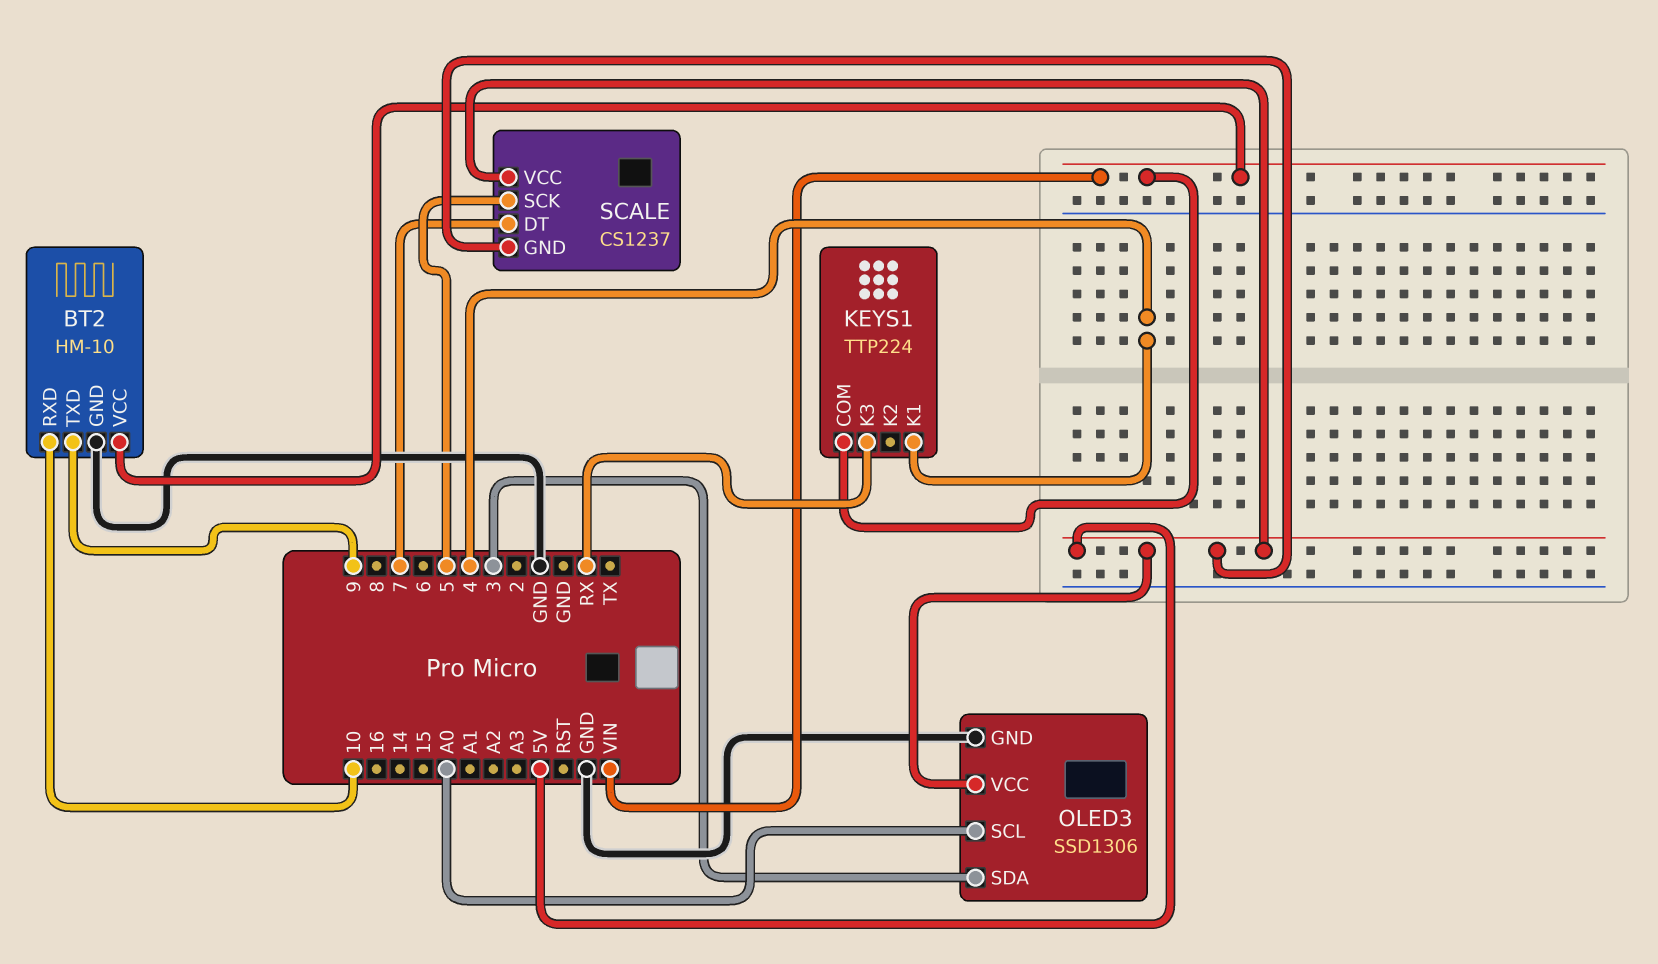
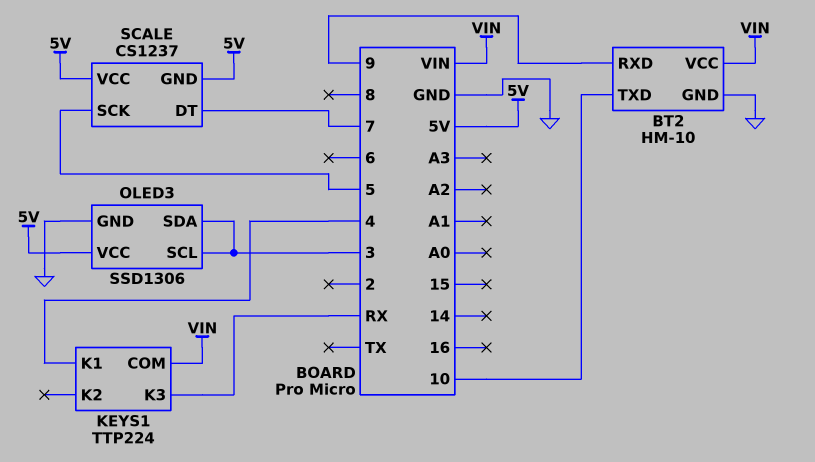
BT2 pin RXD: 10 -> 9
BT2 pin TXD: 9 -> 10
OLED3 pin SCL: A0 -> 3

